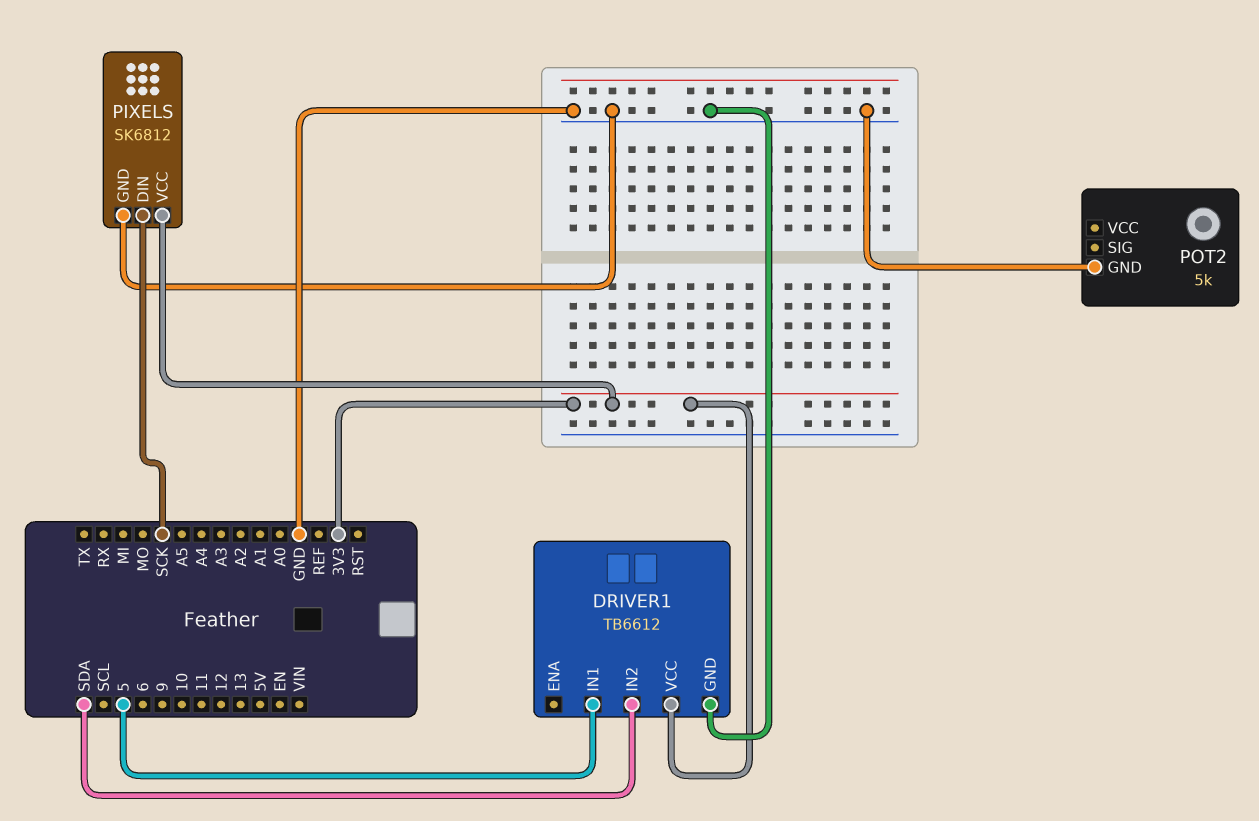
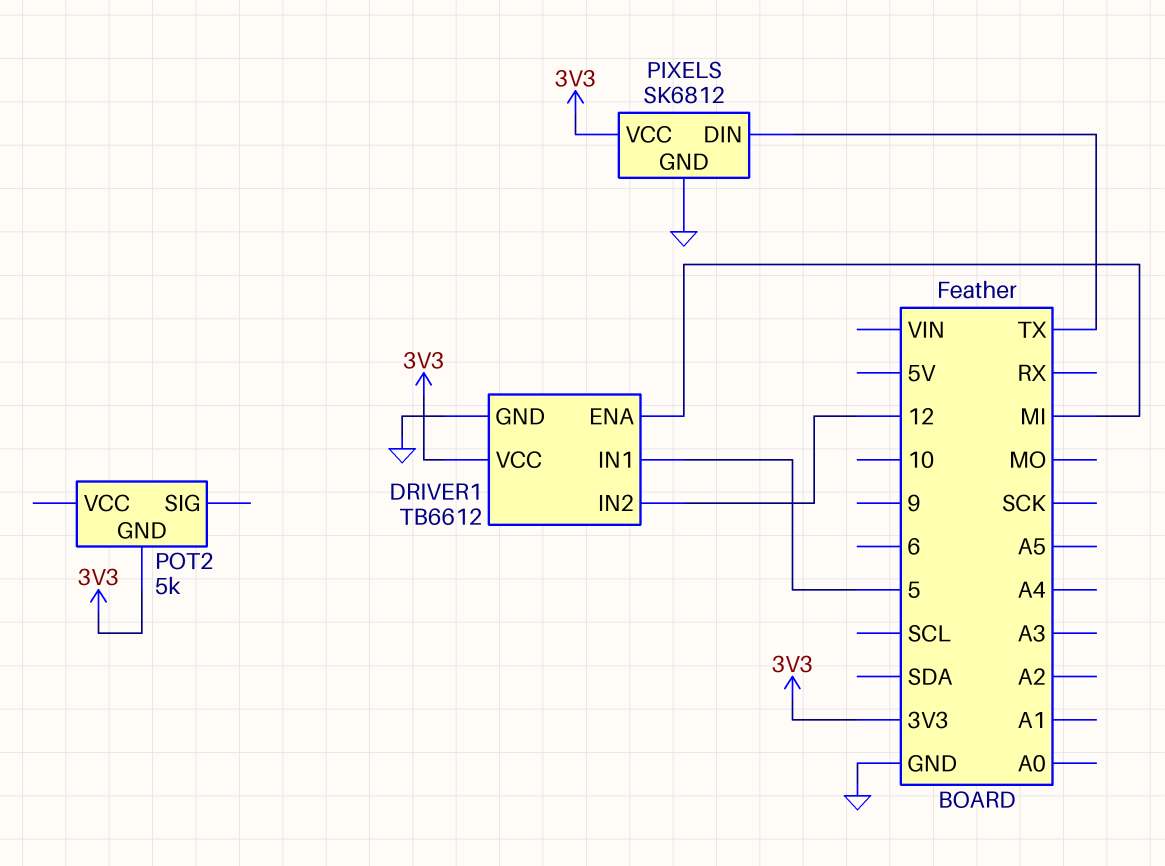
DRIVER1 pin ENA: none -> MI
DRIVER1 pin IN2: SDA -> 12
PIXELS pin DIN: SCK -> TX
POT2 pin GND: GND -> 3V3

